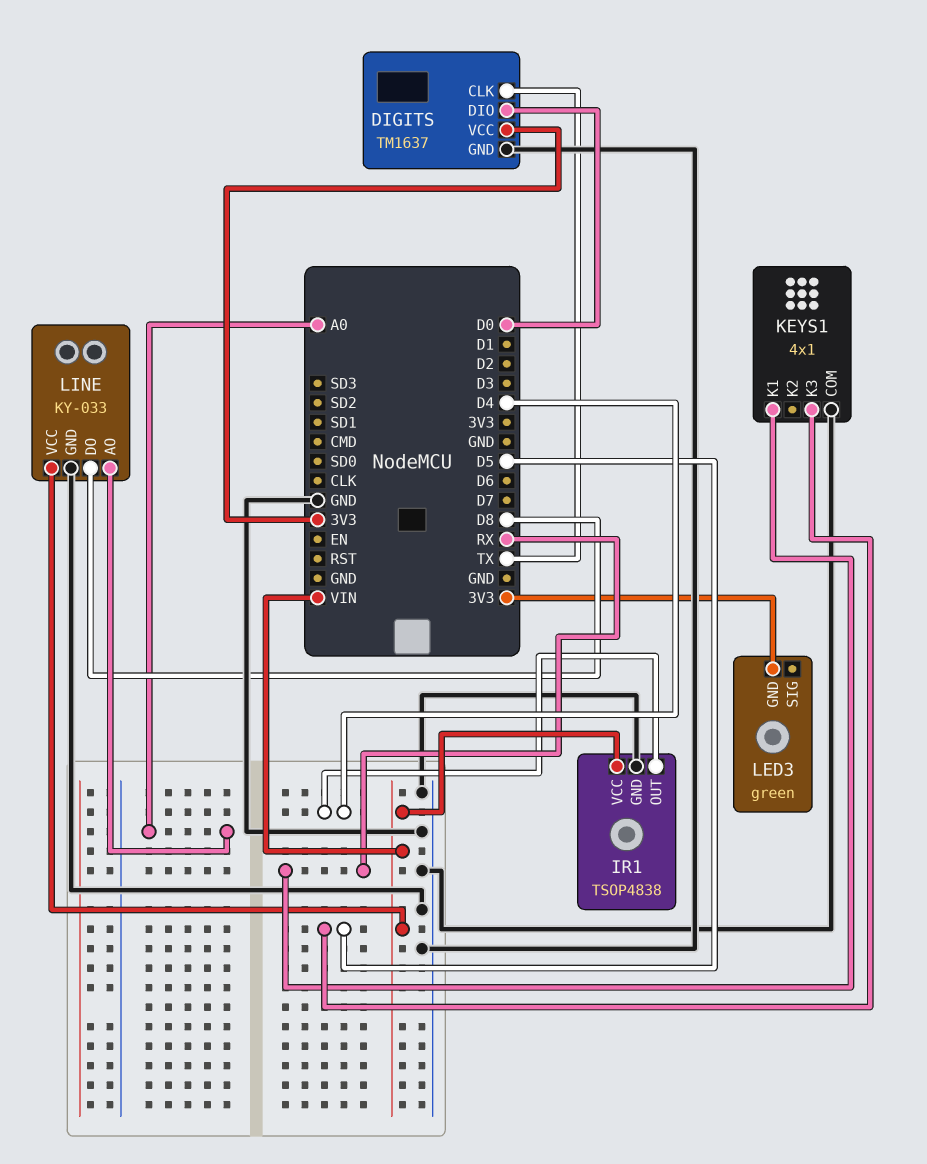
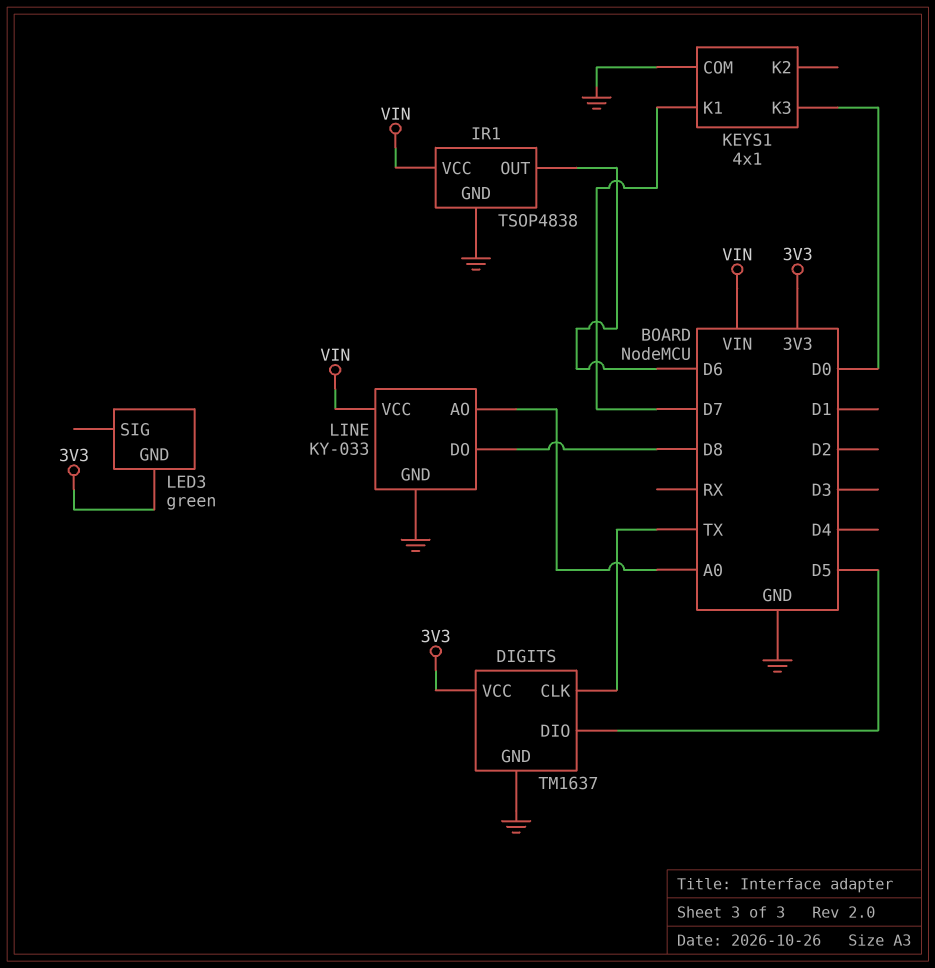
DIGITS pin DIO: D0 -> D5
IR1 pin OUT: D4 -> D6
KEYS1 pin K1: RX -> D7
KEYS1 pin K3: D5 -> D0

